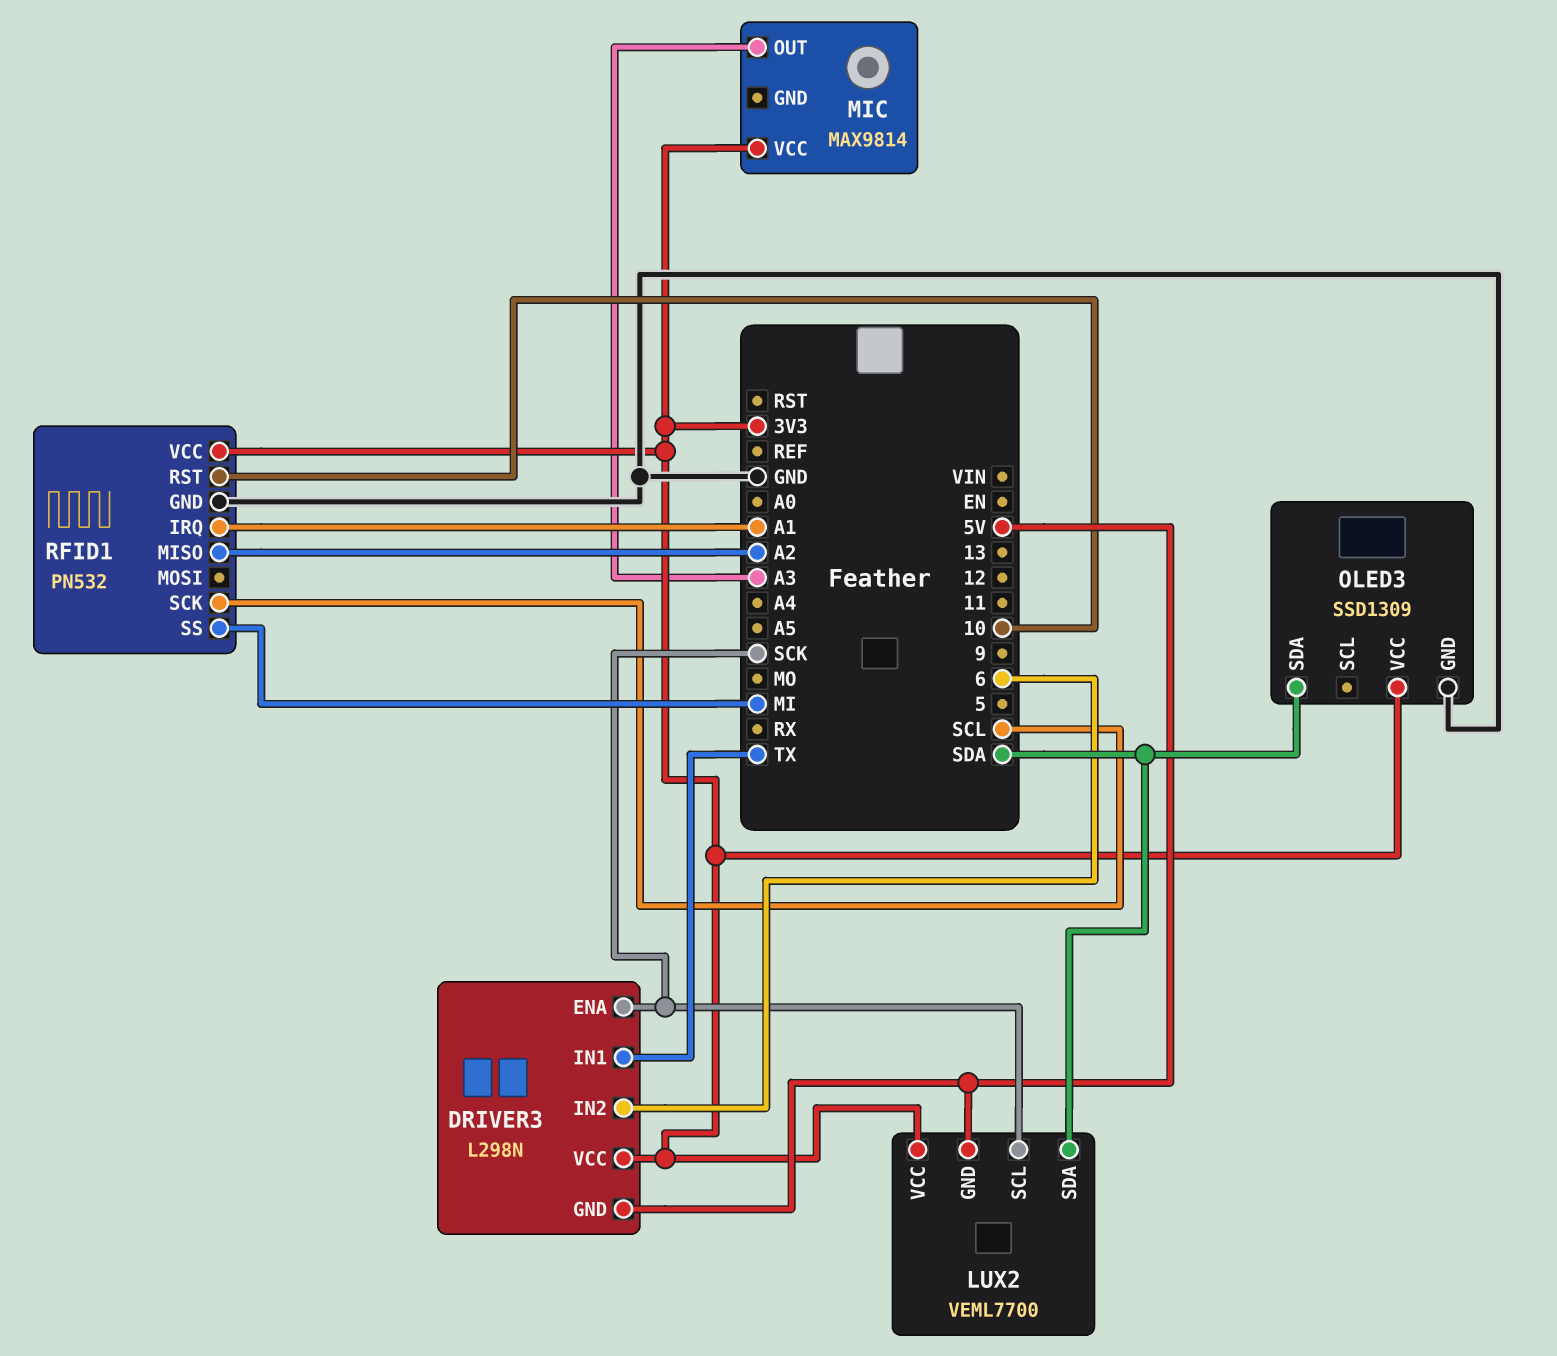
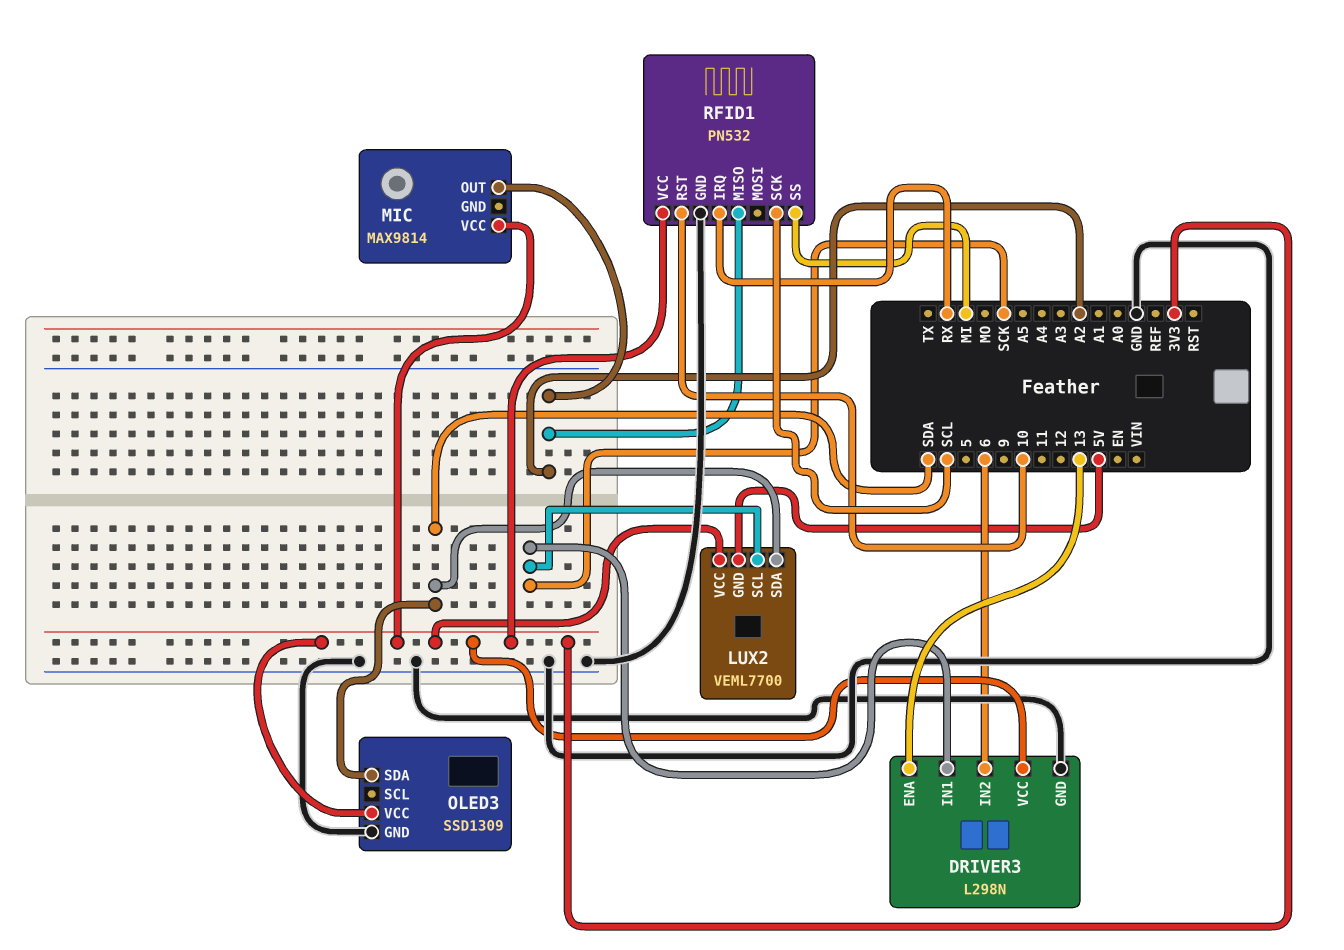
DRIVER3 pin ENA: SCK -> 13
DRIVER3 pin GND: 5V -> GND
DRIVER3 pin IN1: TX -> SCK
MIC pin OUT: A3 -> A2
RFID1 pin IRQ: A1 -> RX

